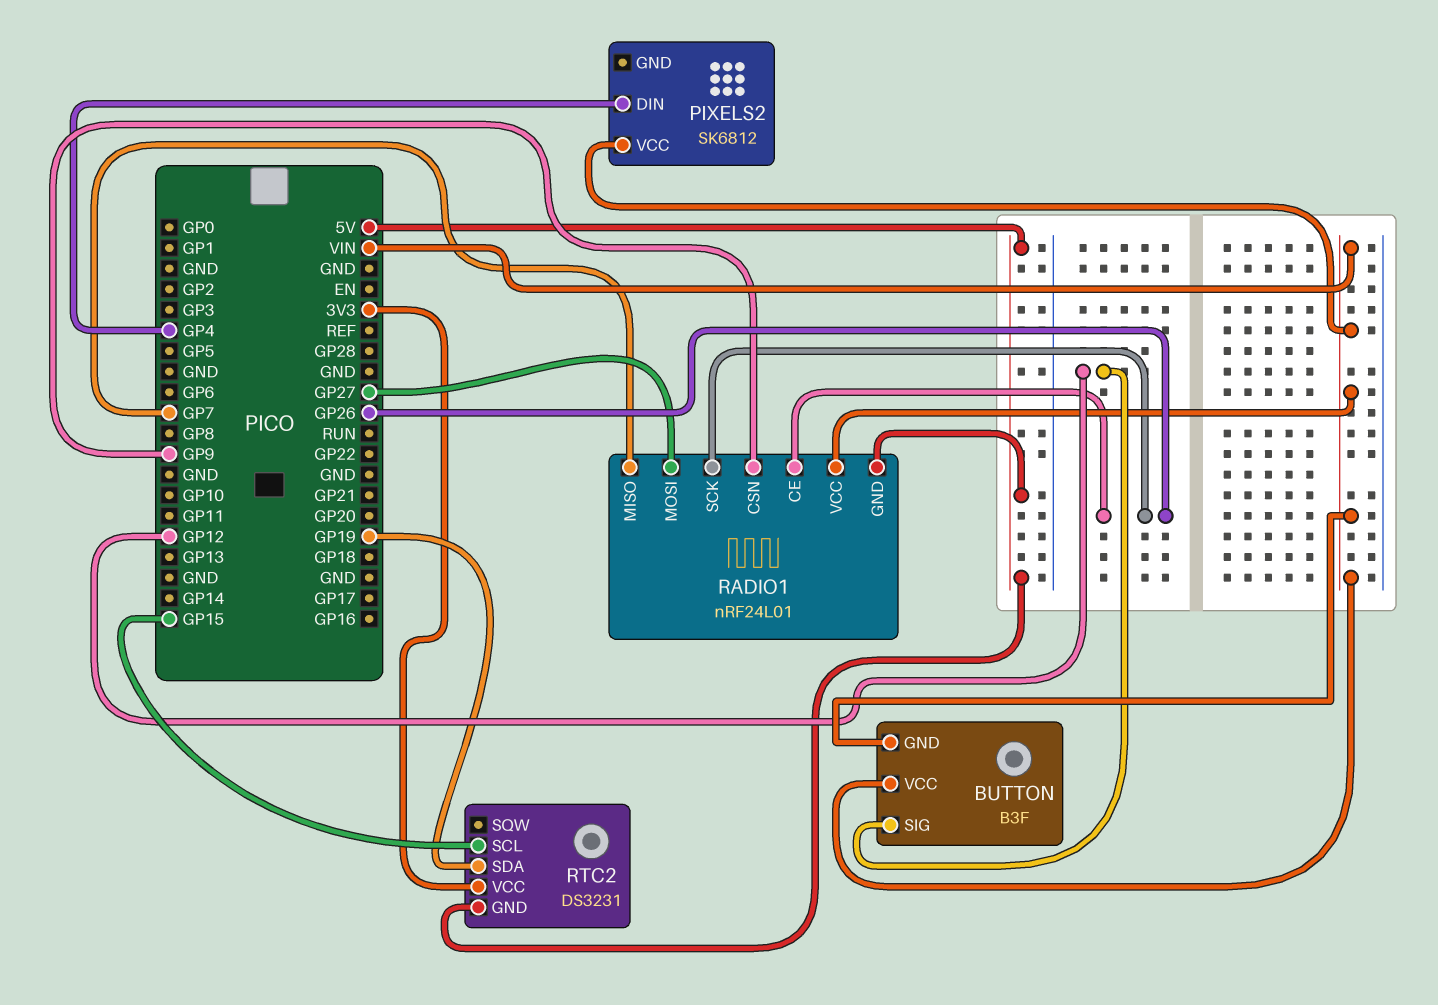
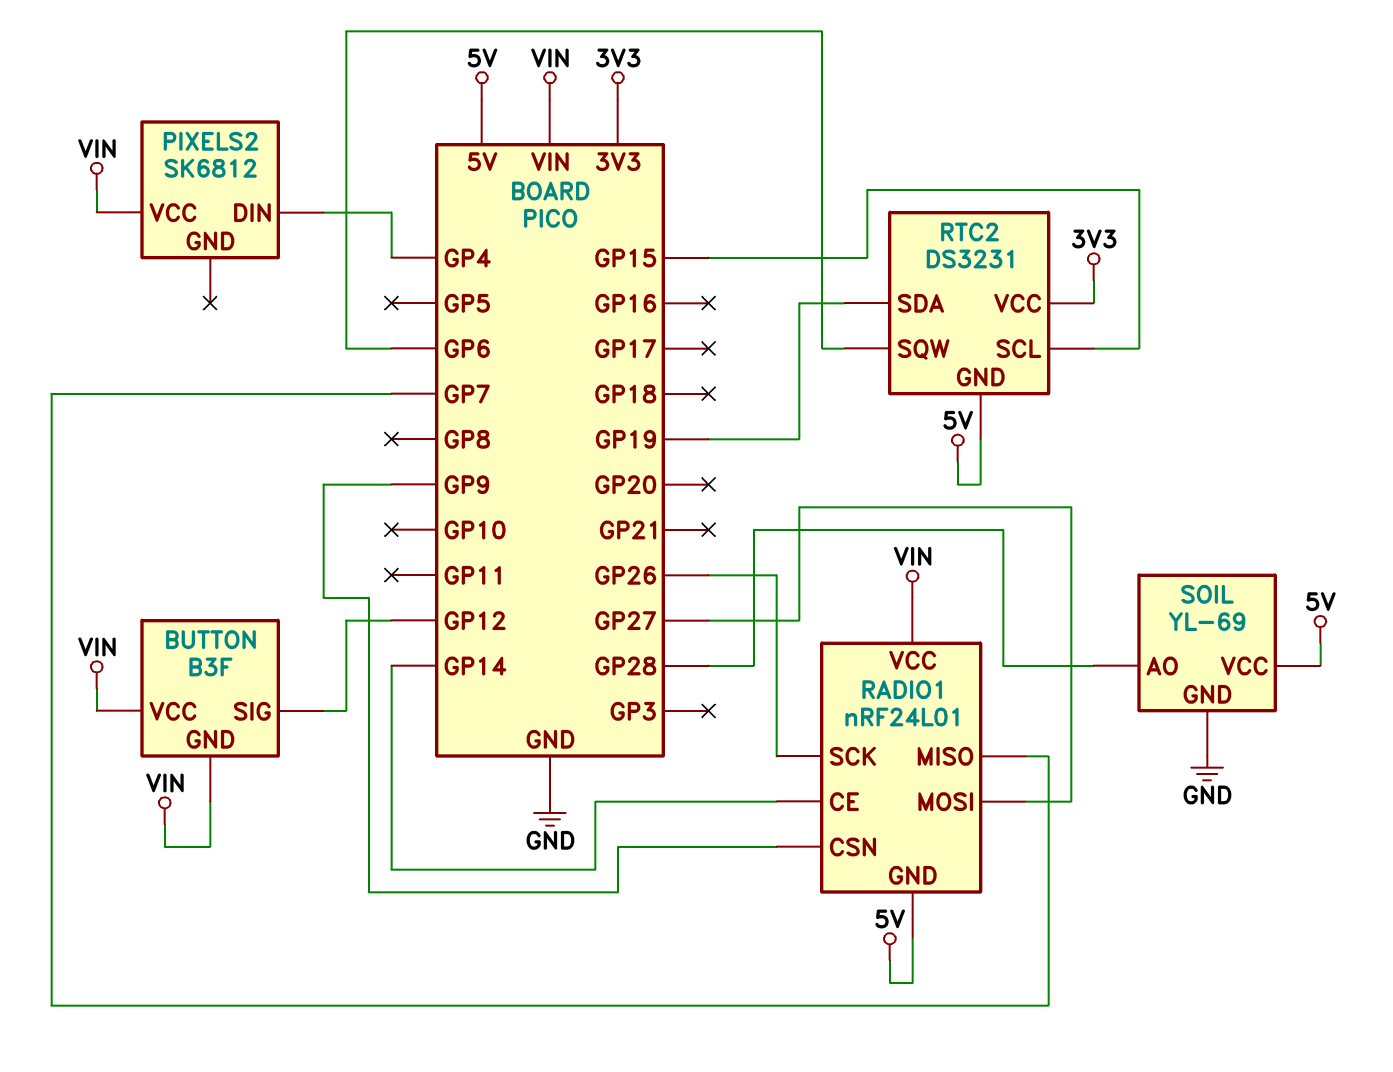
RADIO1 pin CE: GP26 -> GP14
RTC2 pin SQW: none -> GP6
SOIL: none -> YL-69
SOIL pin AO: none -> GP28
SOIL pin GND: none -> GND
SOIL pin VCC: none -> 5V

